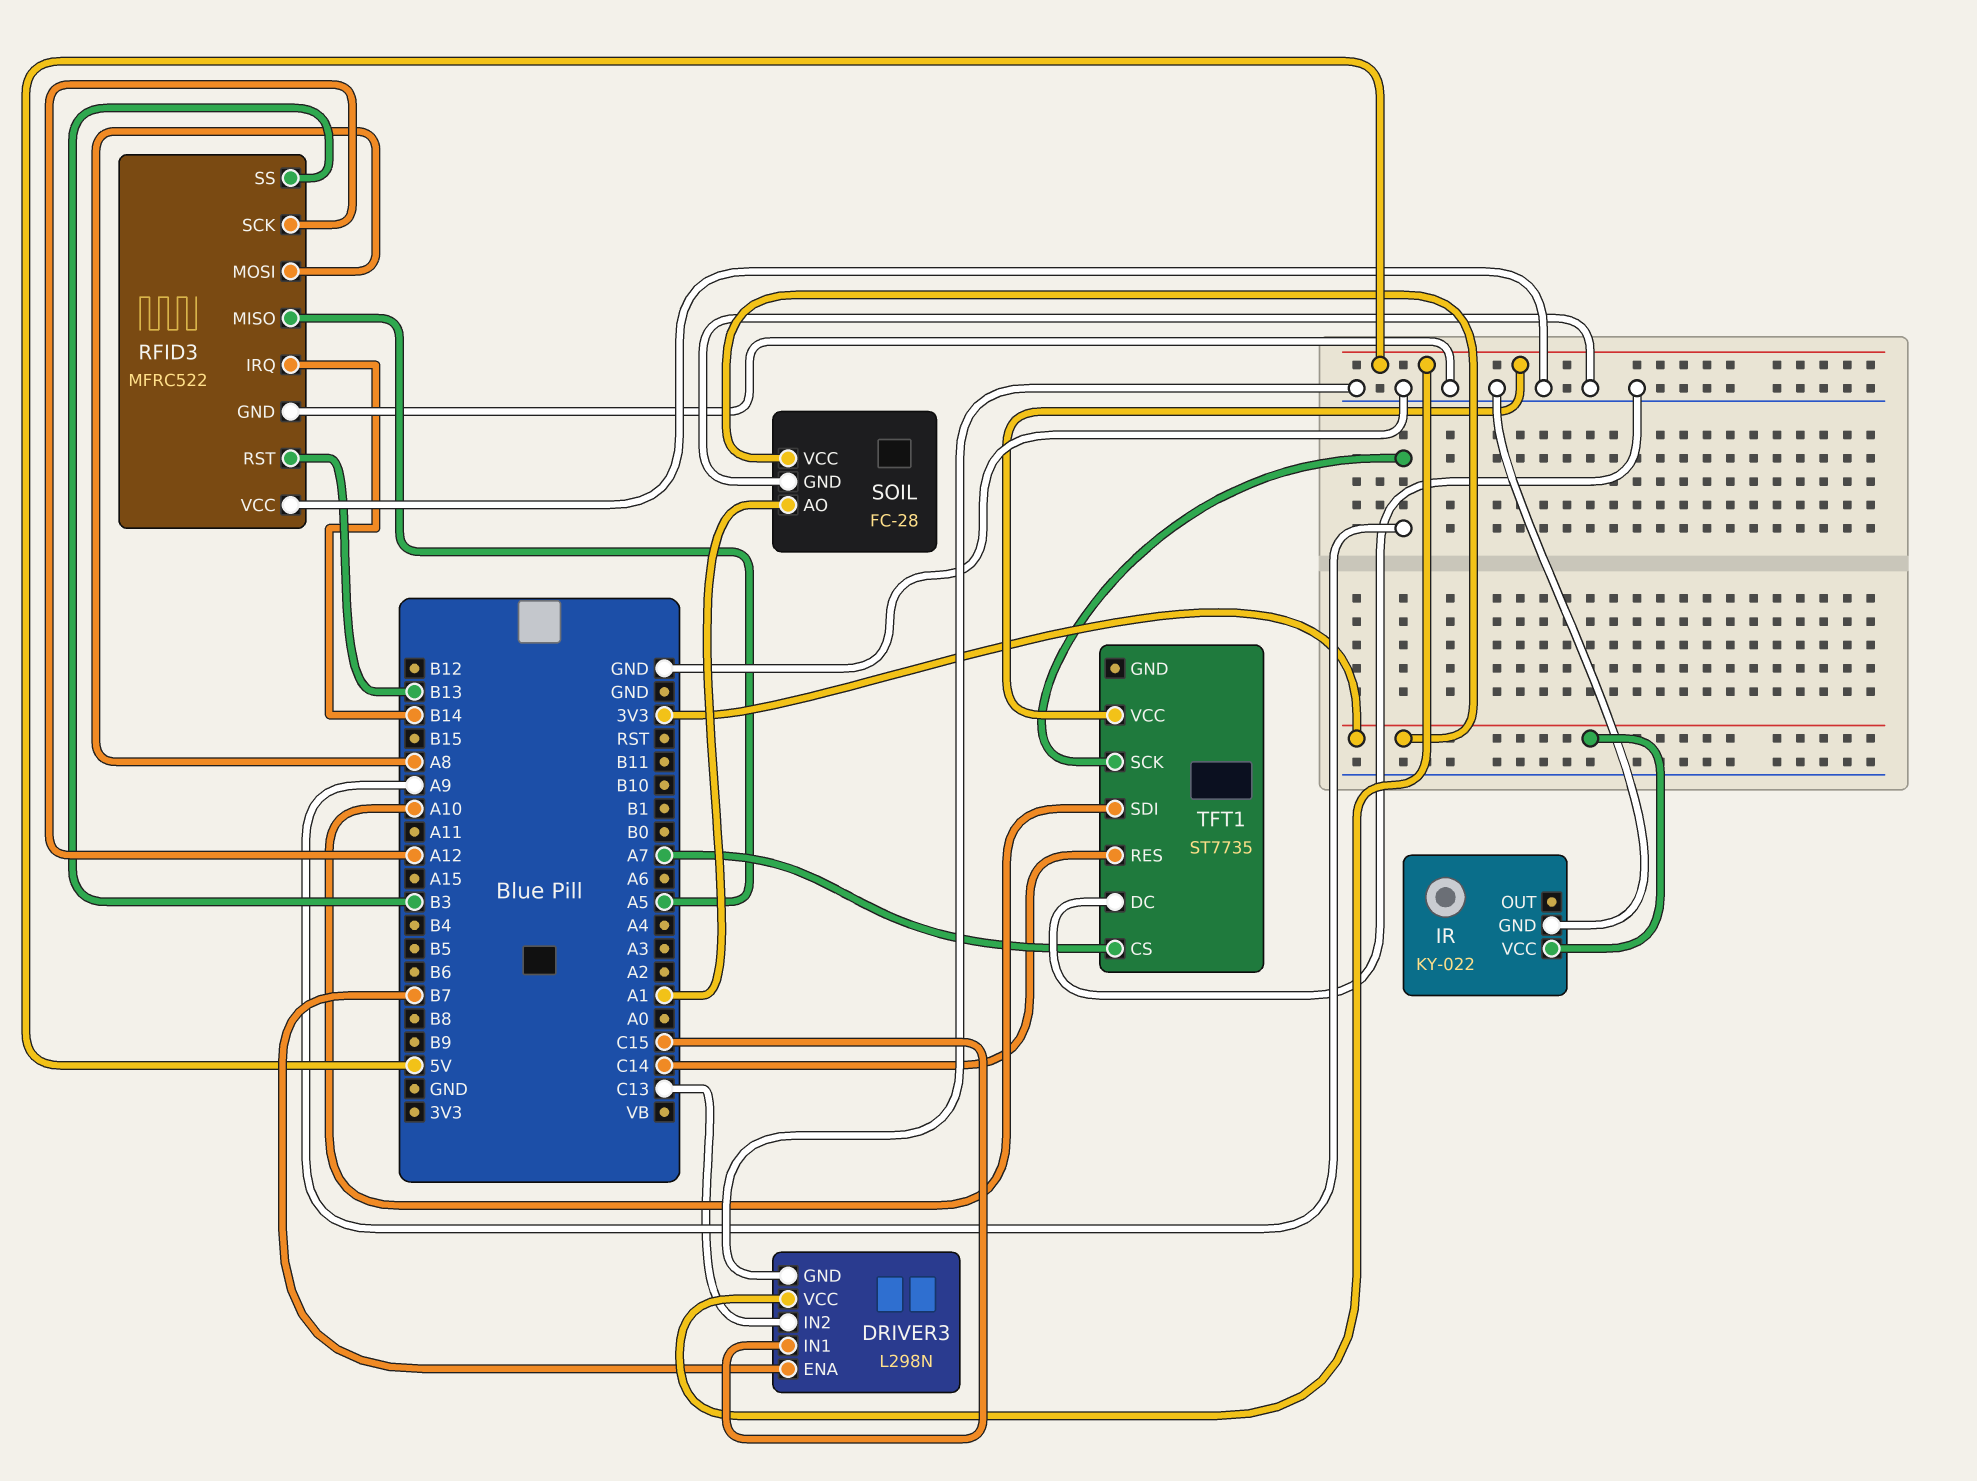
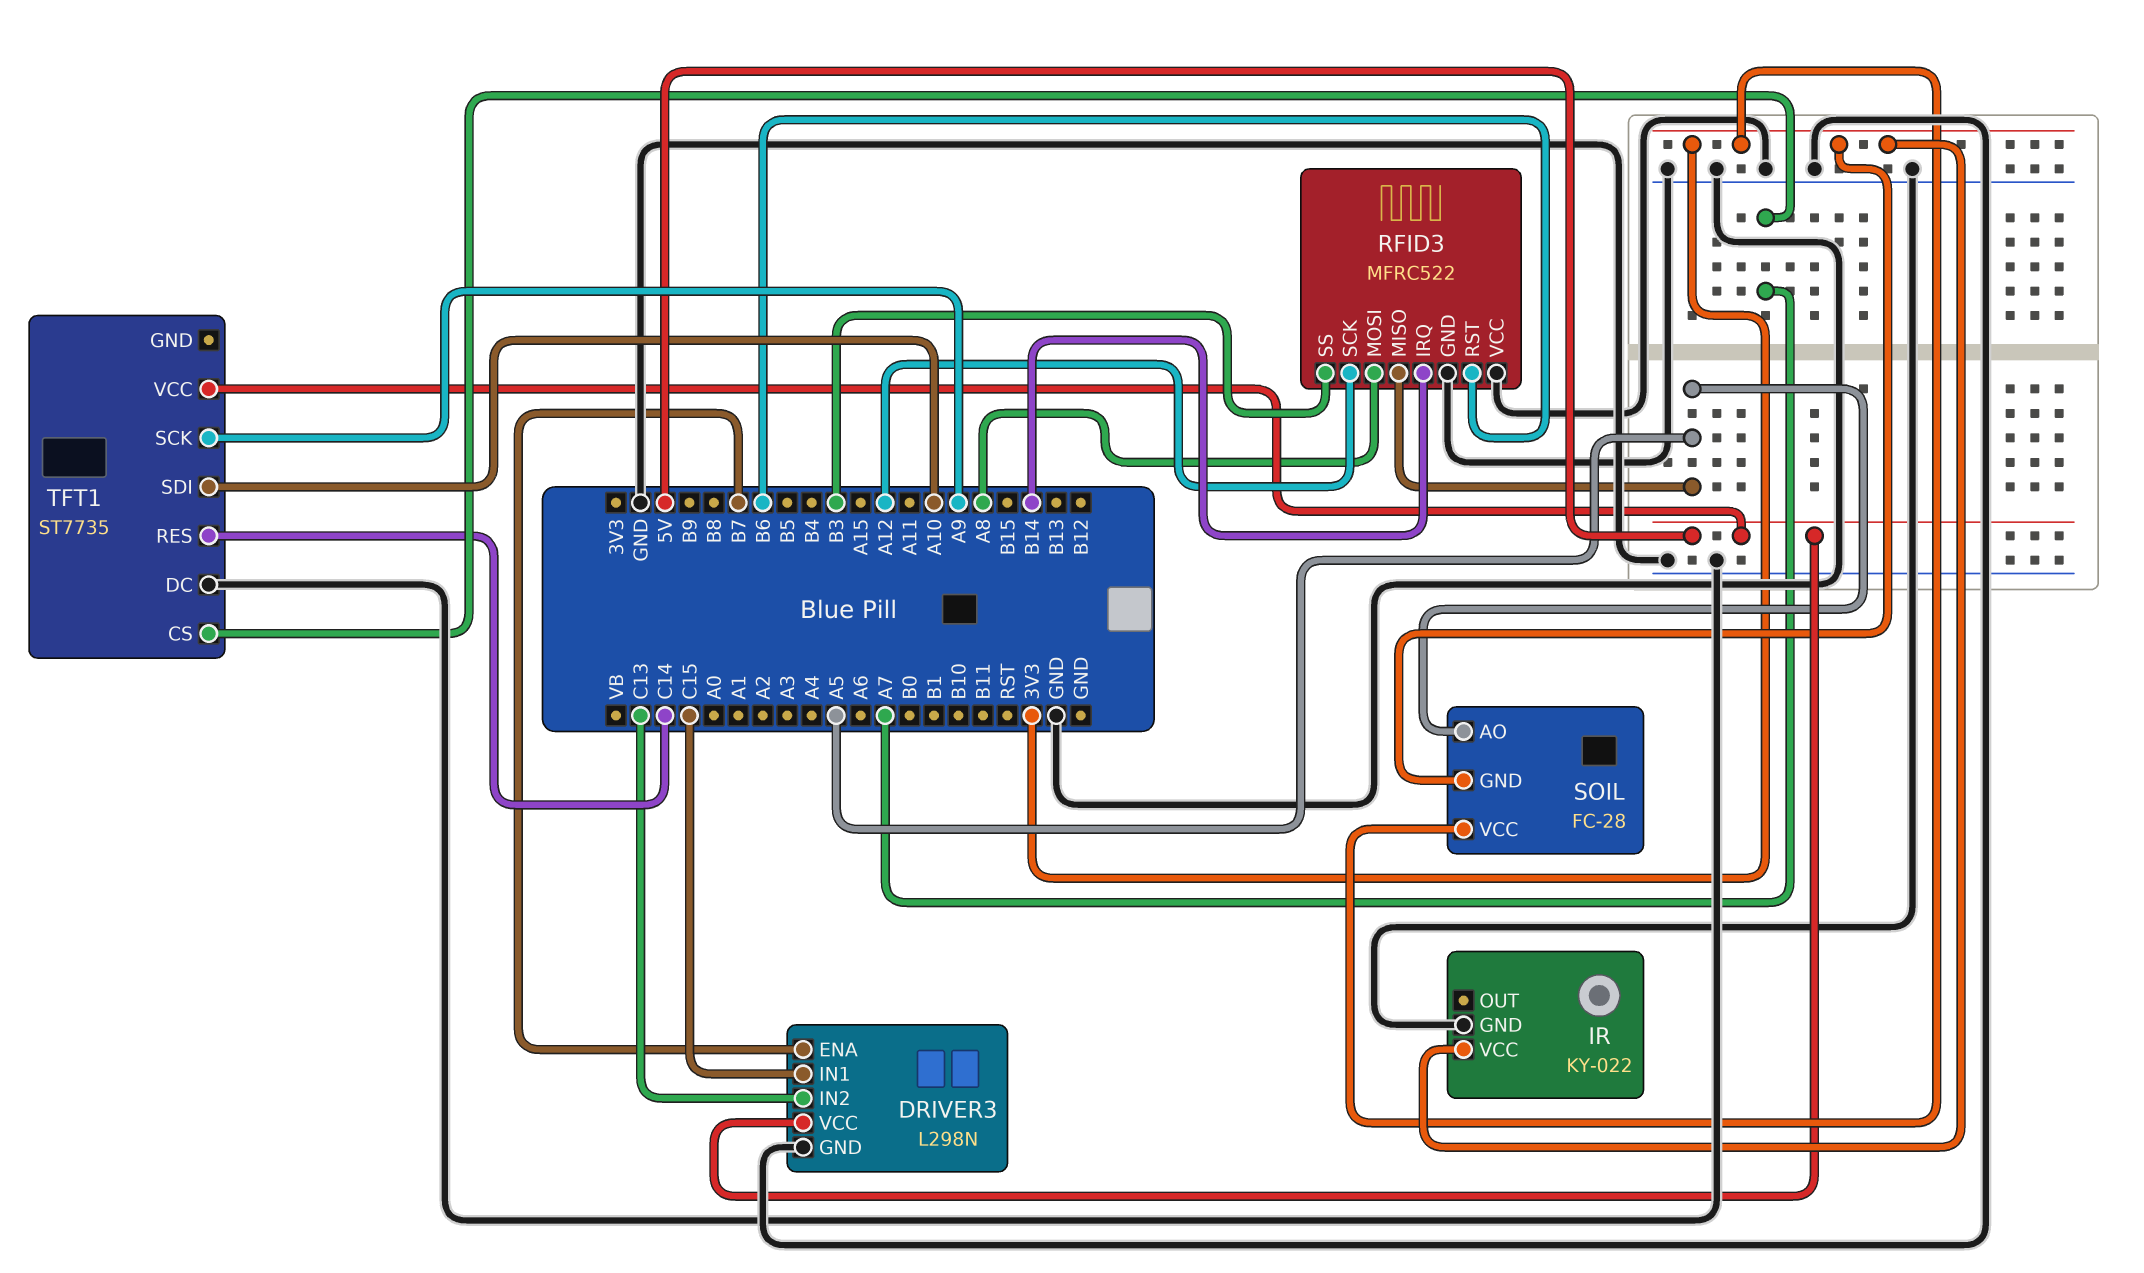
RFID3 pin RST: B13 -> B6
SOIL pin AO: A1 -> A5
SOIL pin GND: GND -> 3V3

